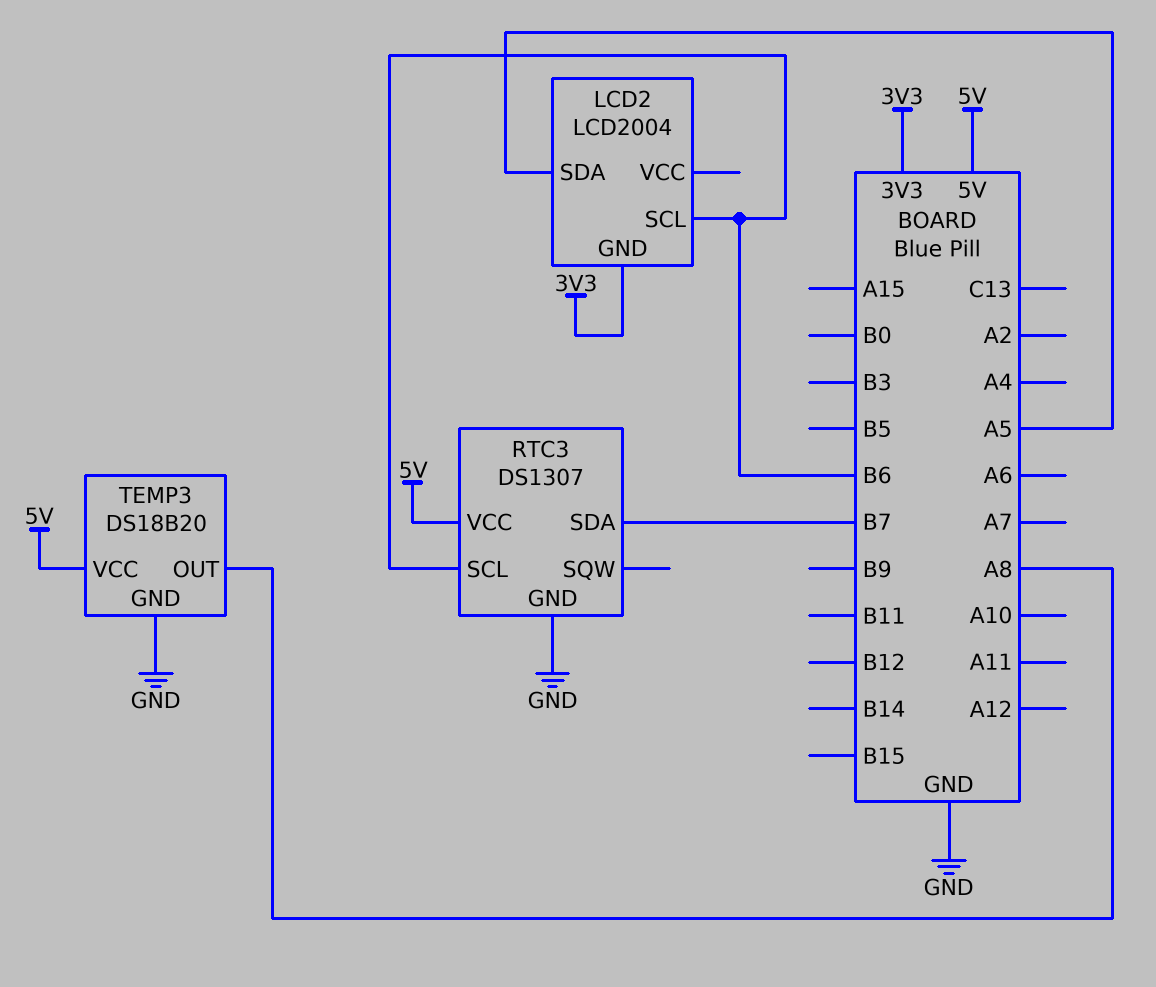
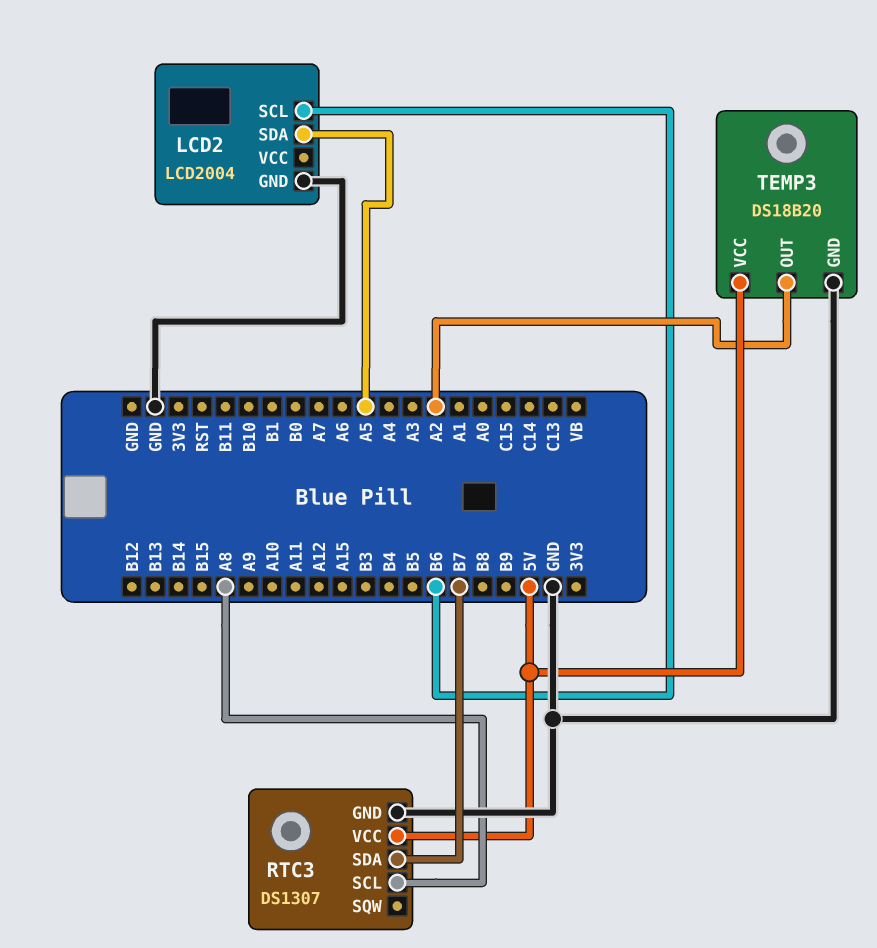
LCD2 pin GND: 3V3 -> GND
RTC3 pin SCL: B6 -> A8
TEMP3 pin OUT: A8 -> A2

